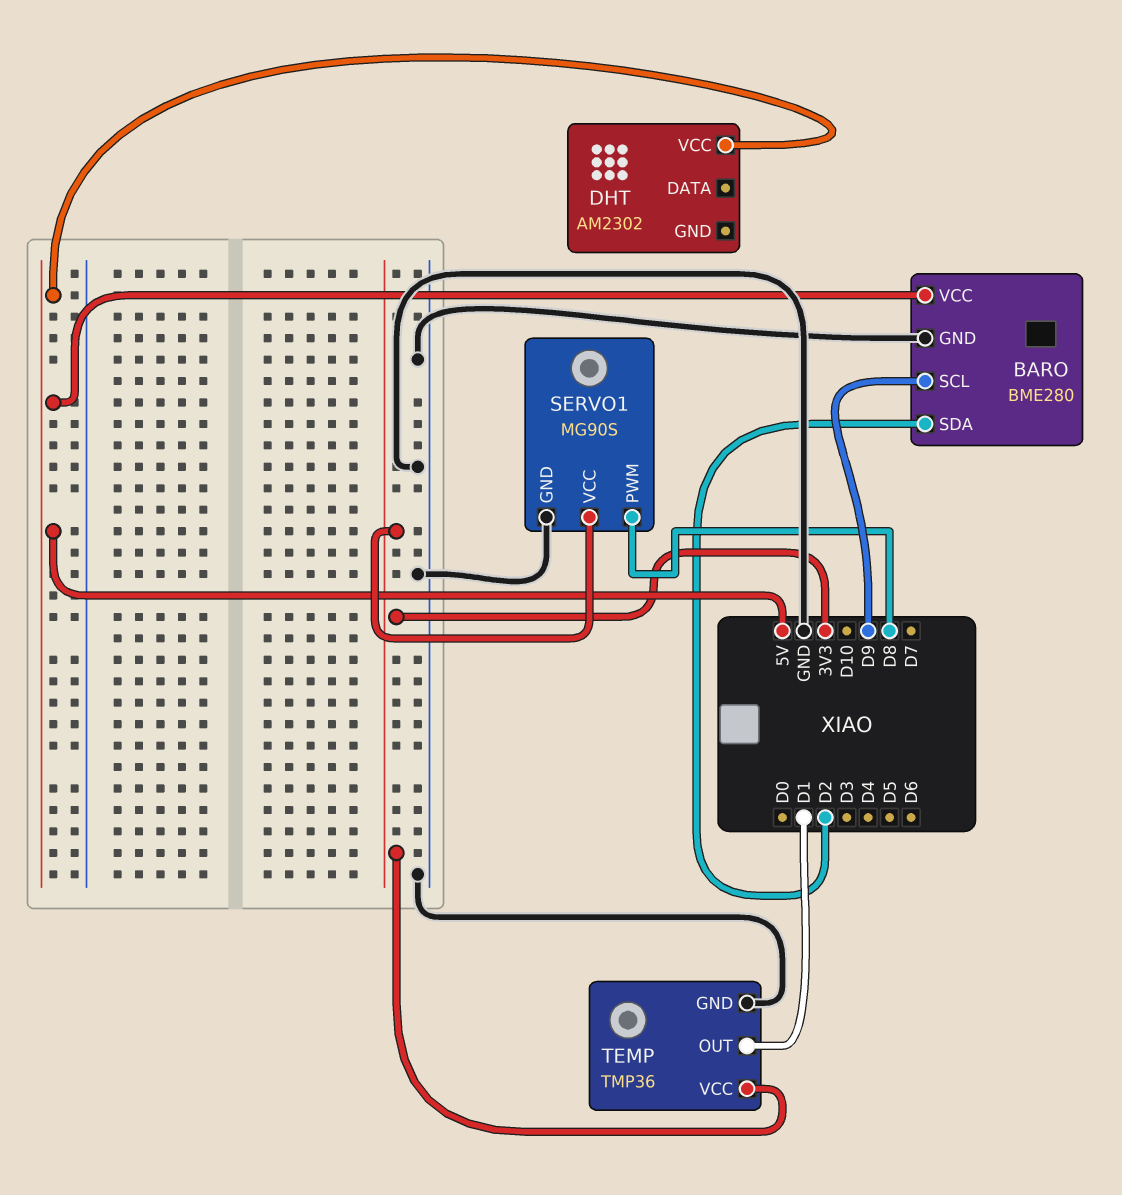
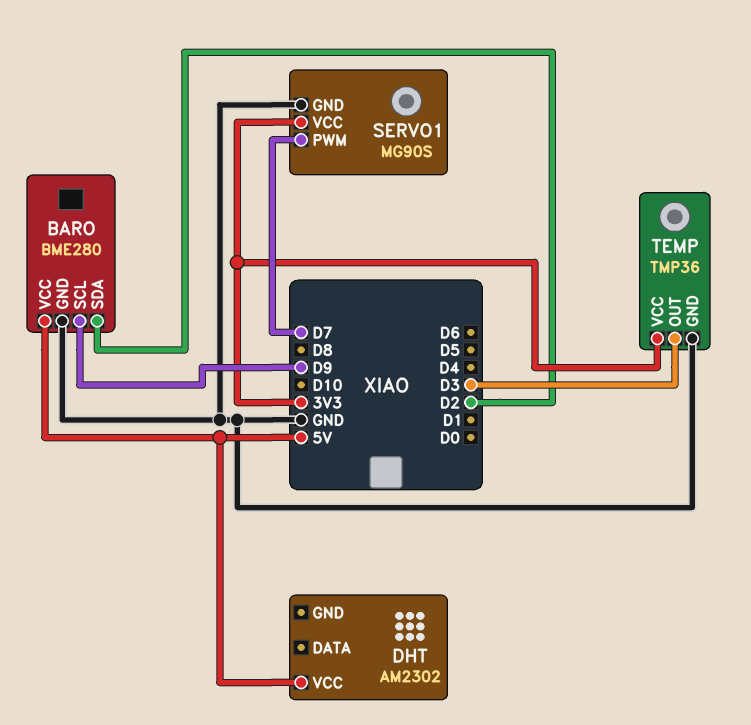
SERVO1 pin PWM: D8 -> D7
TEMP pin OUT: D1 -> D3

